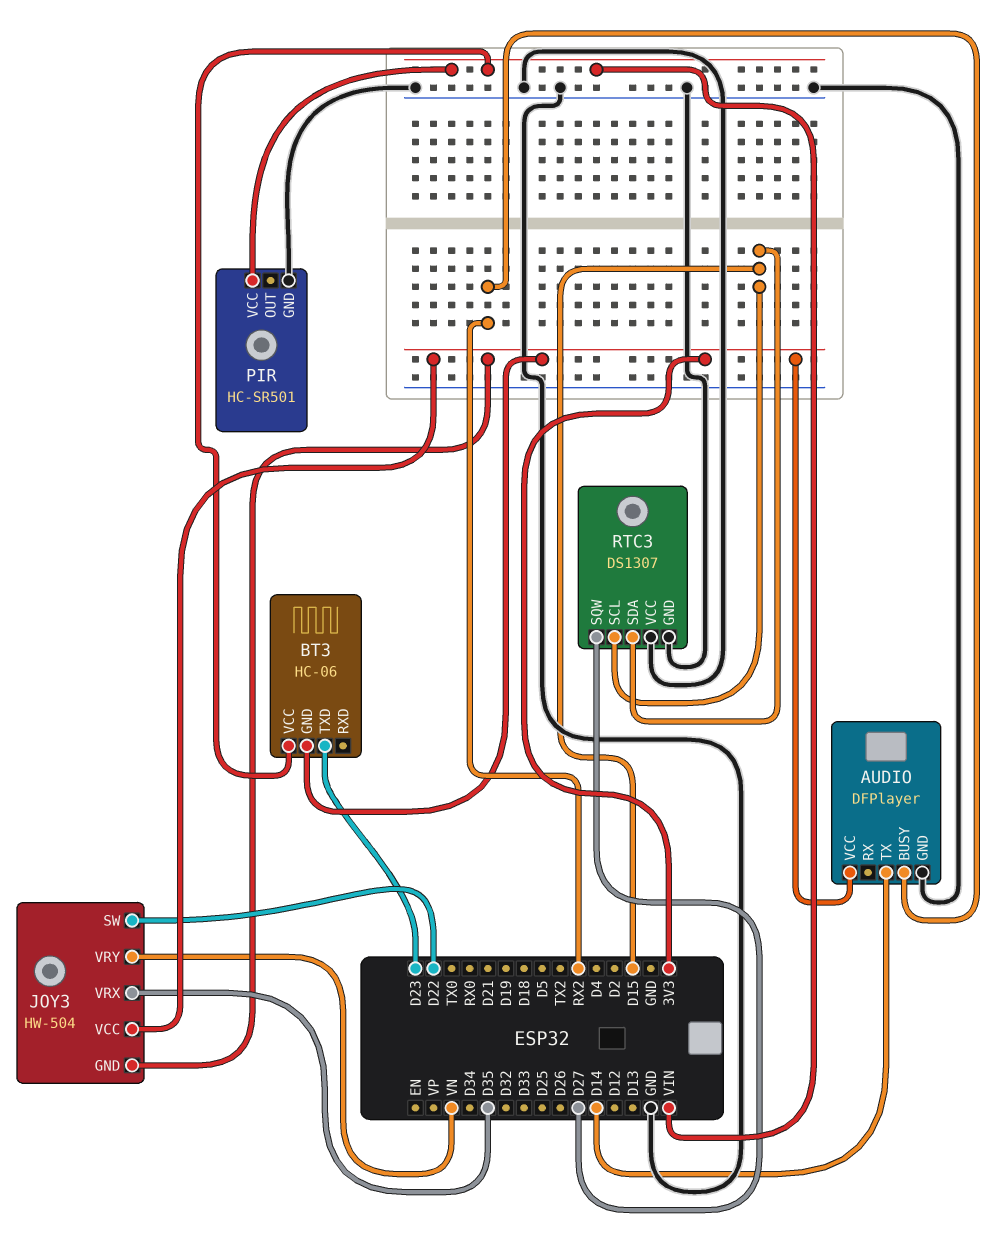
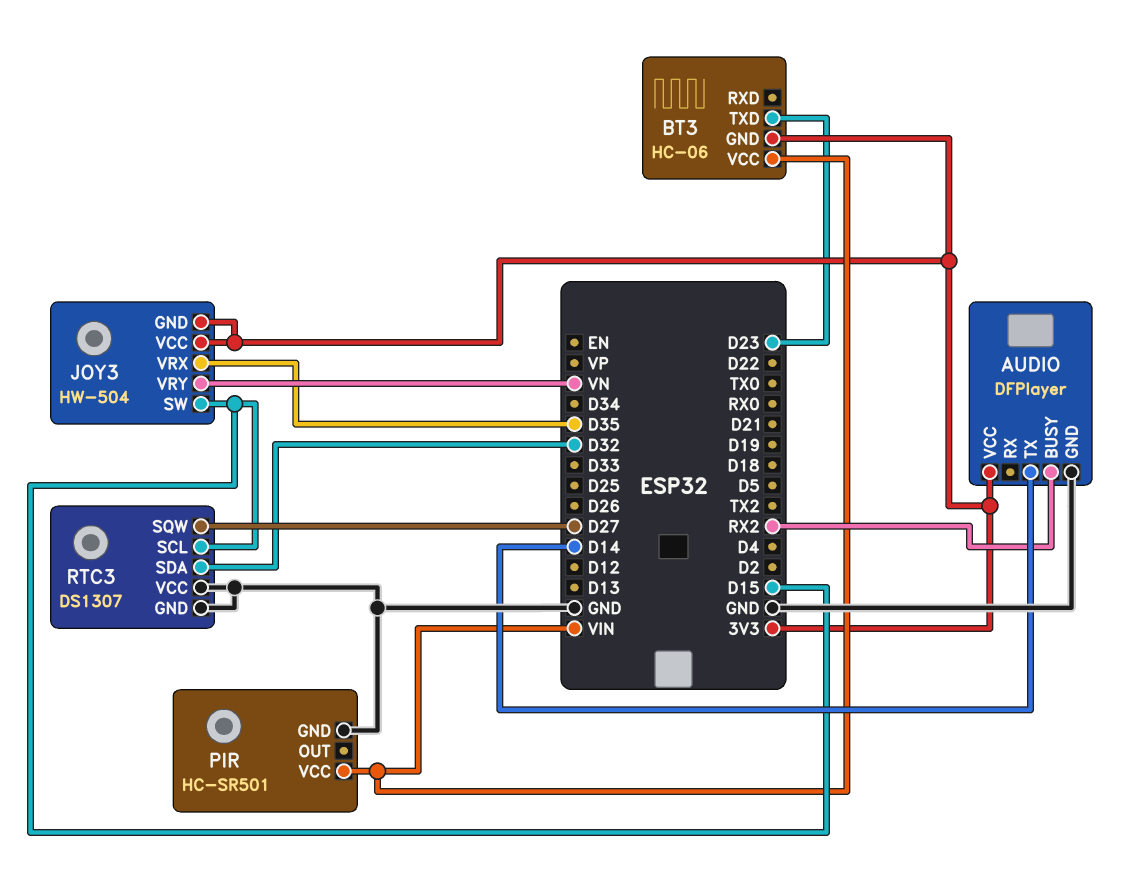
JOY3 pin SW: D22 -> D15
RTC3 pin SDA: D15 -> D32

